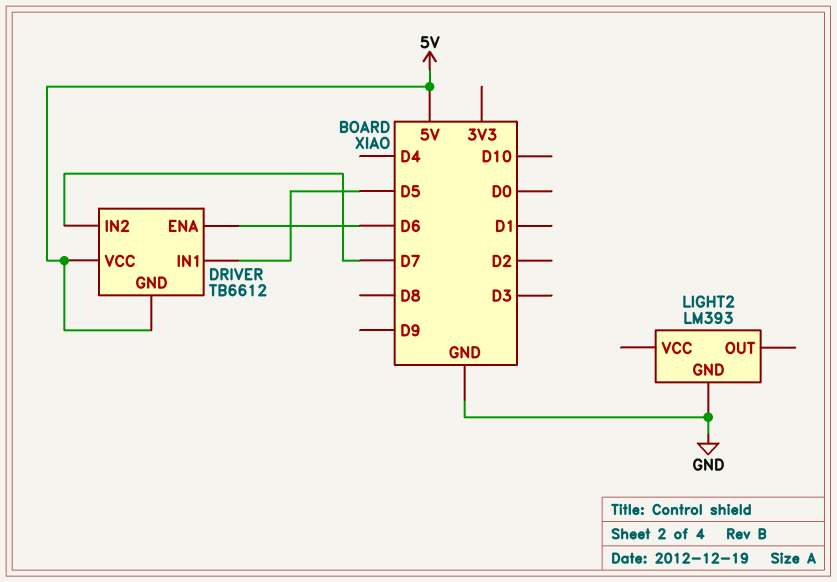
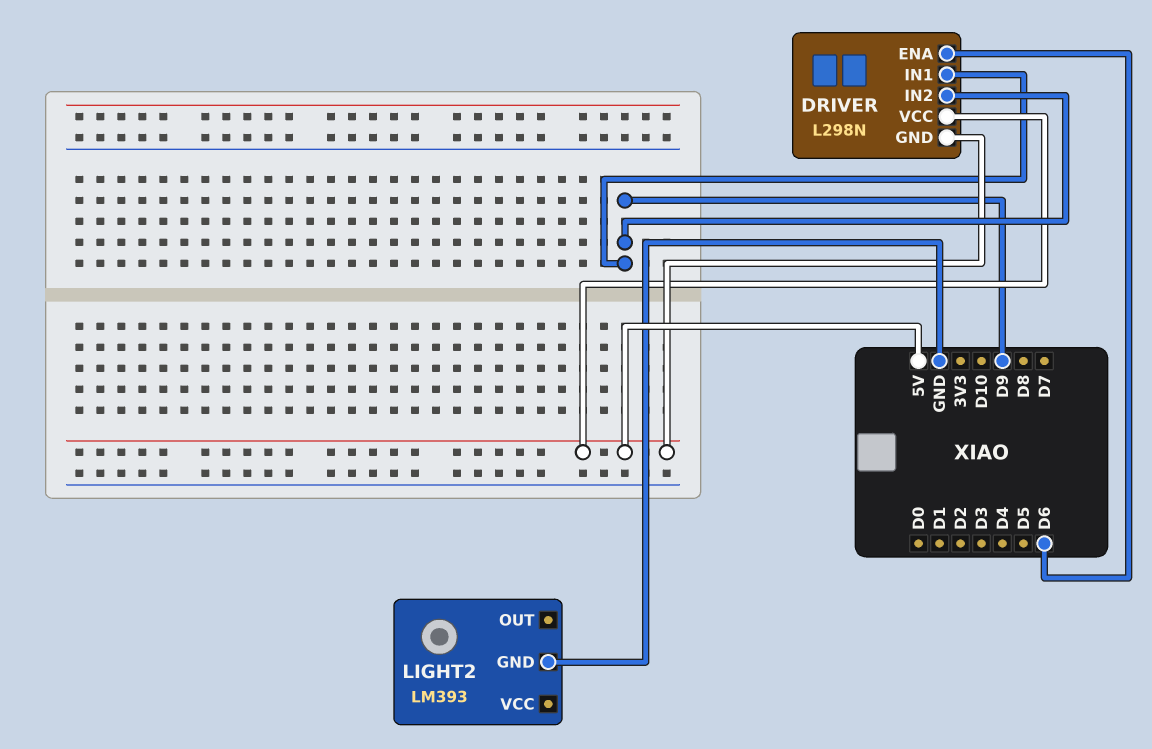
DRIVER: TB6612 -> L298N
DRIVER pin IN1: D5 -> D9
DRIVER pin IN2: D7 -> D9

